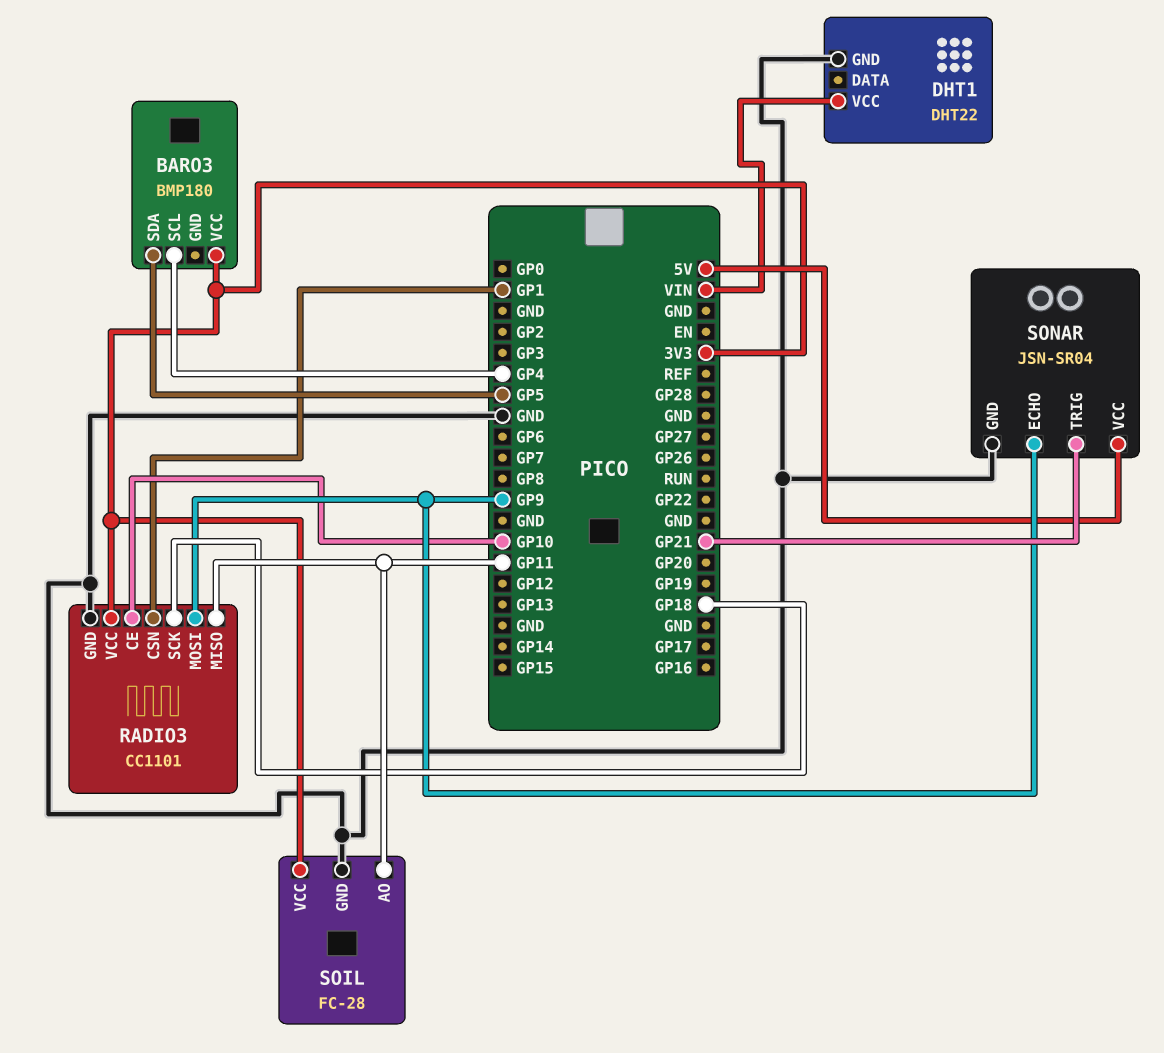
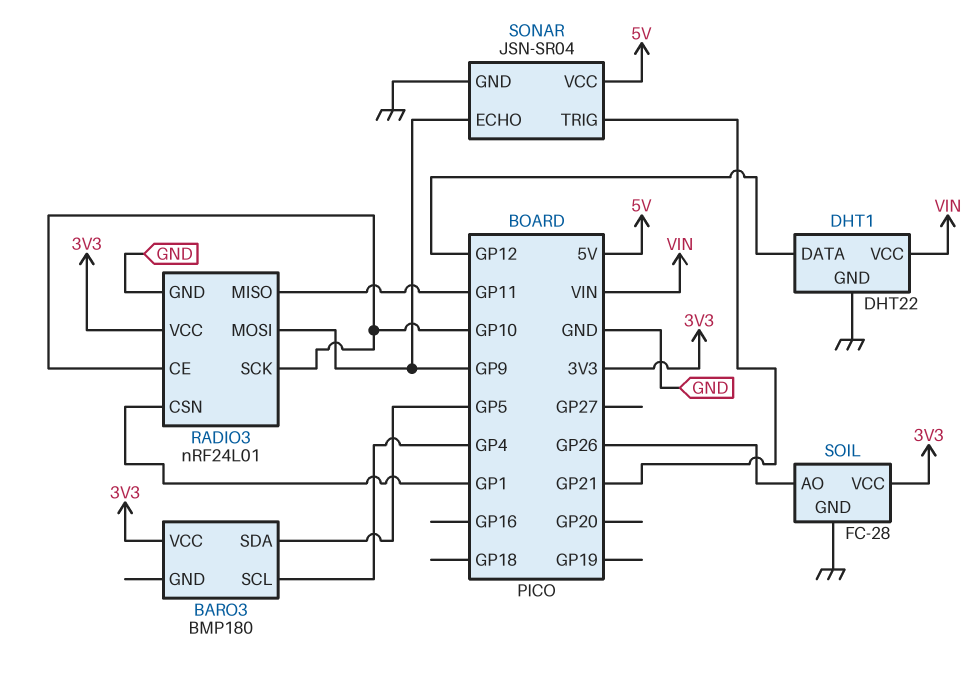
DHT1 pin DATA: none -> GP12
RADIO3: CC1101 -> nRF24L01
RADIO3 pin SCK: GP18 -> GP10
SOIL pin AO: GP11 -> GP26

